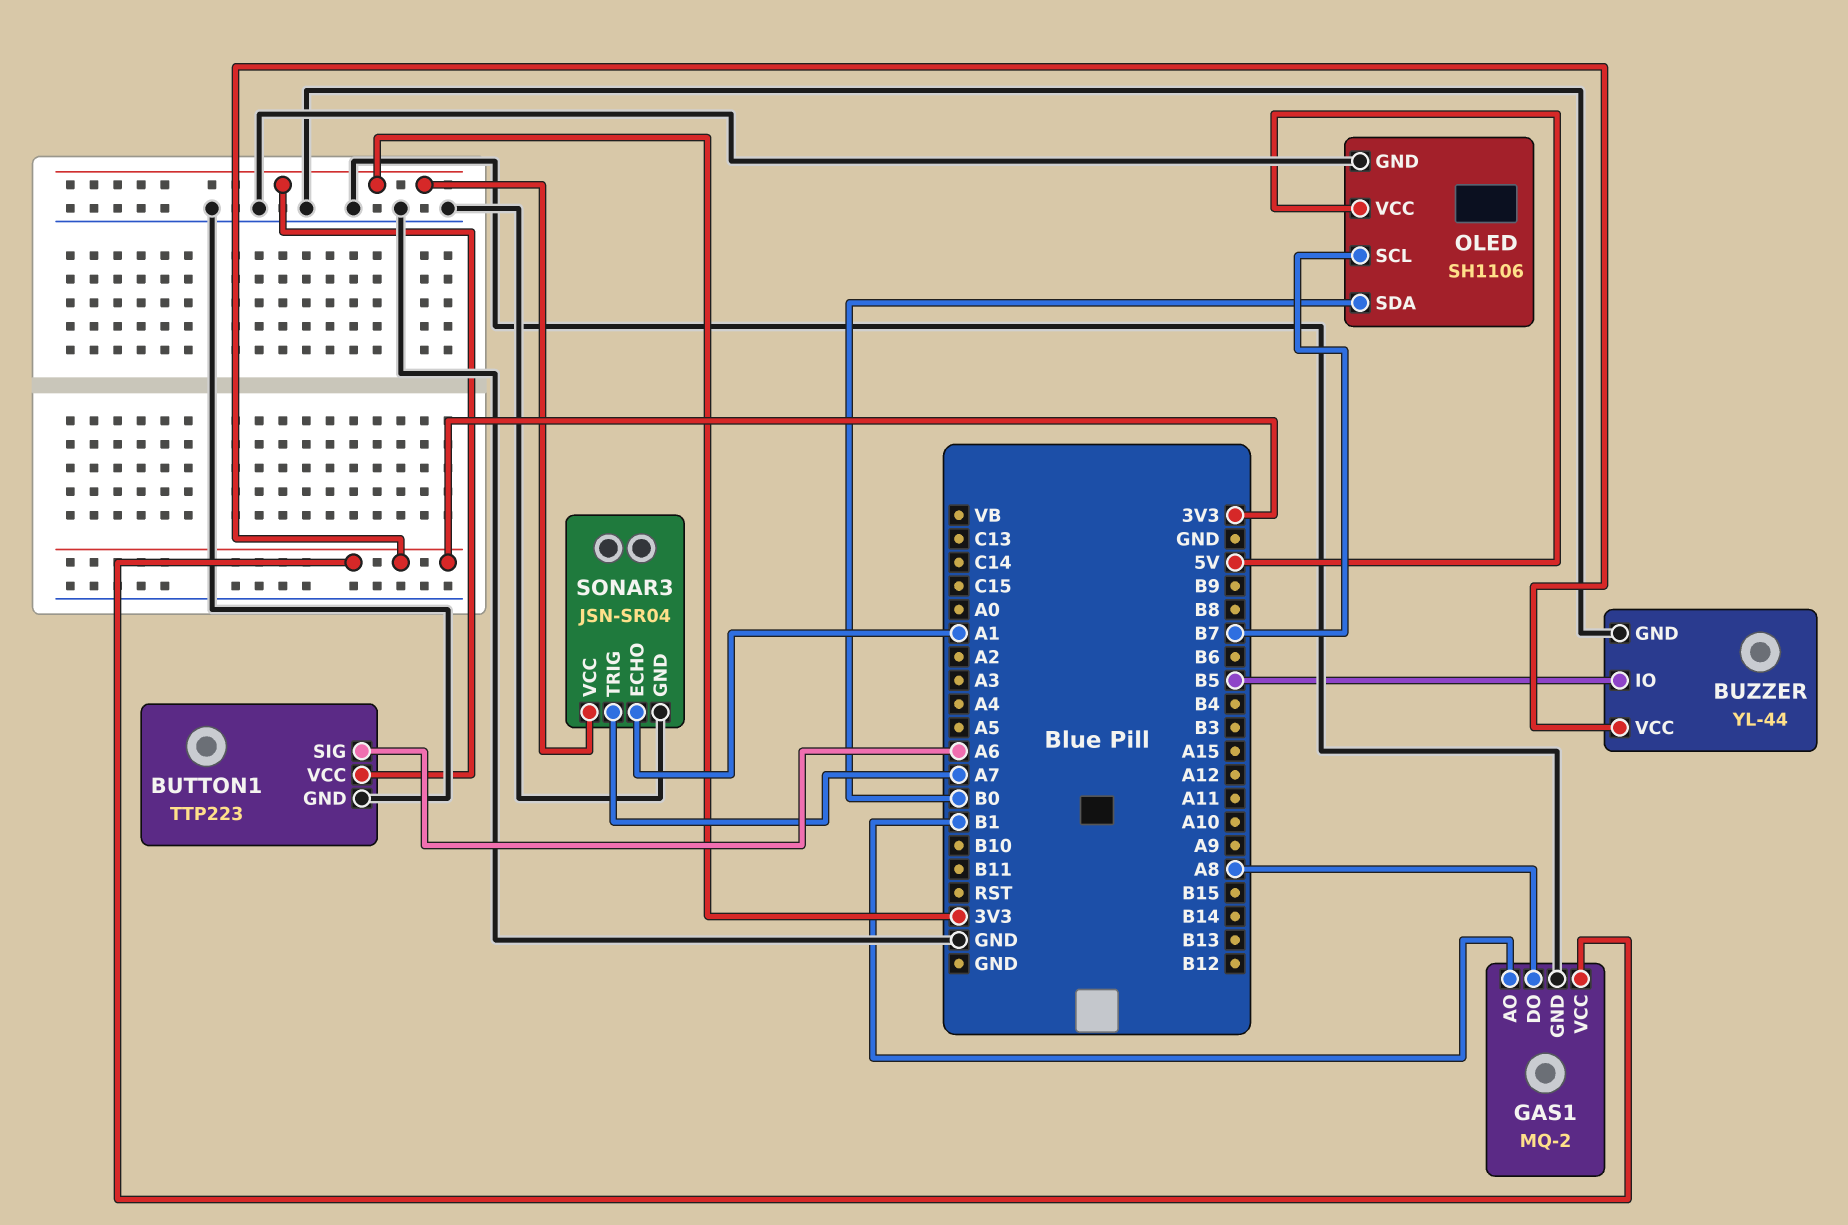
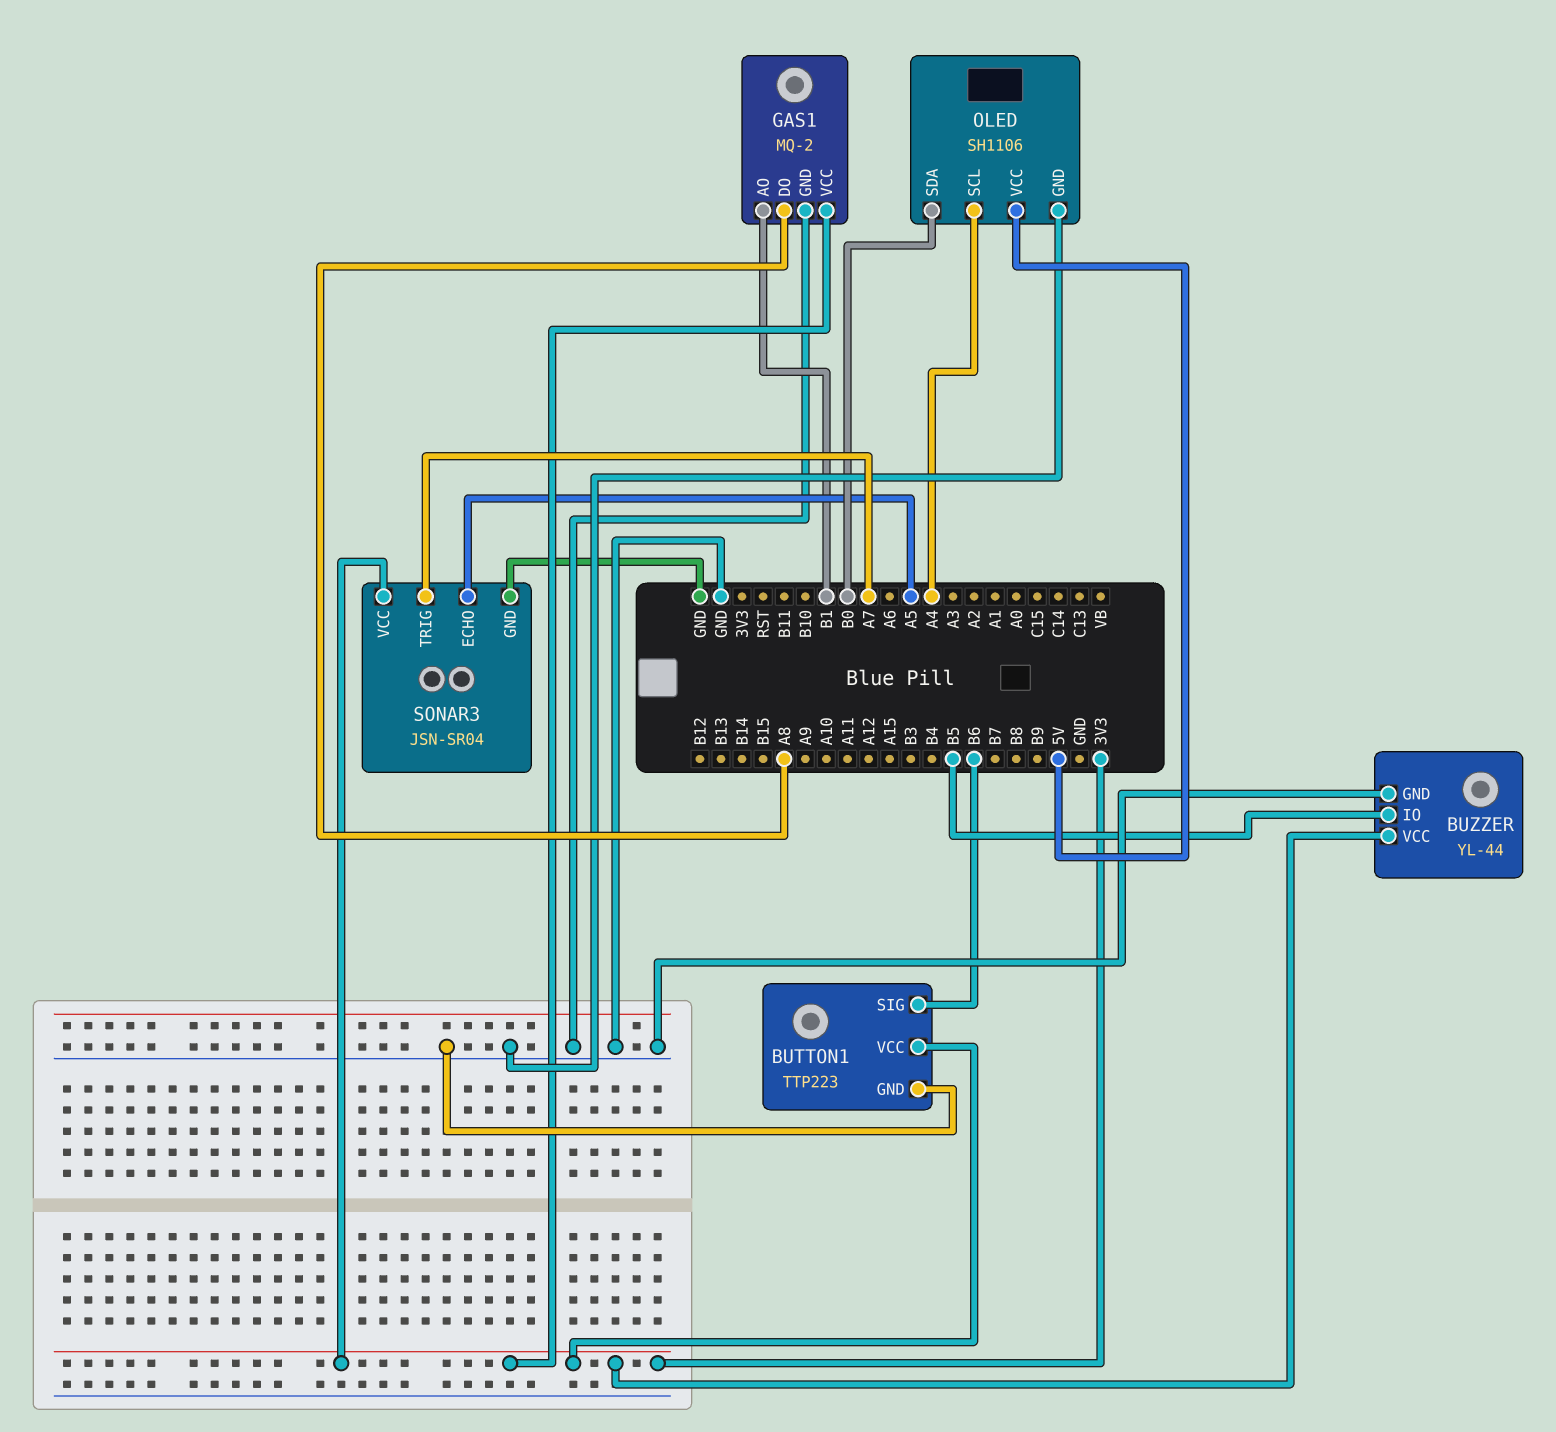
BUTTON1 pin SIG: A6 -> B6
OLED pin SCL: B7 -> A4
SONAR3 pin ECHO: A1 -> A5

